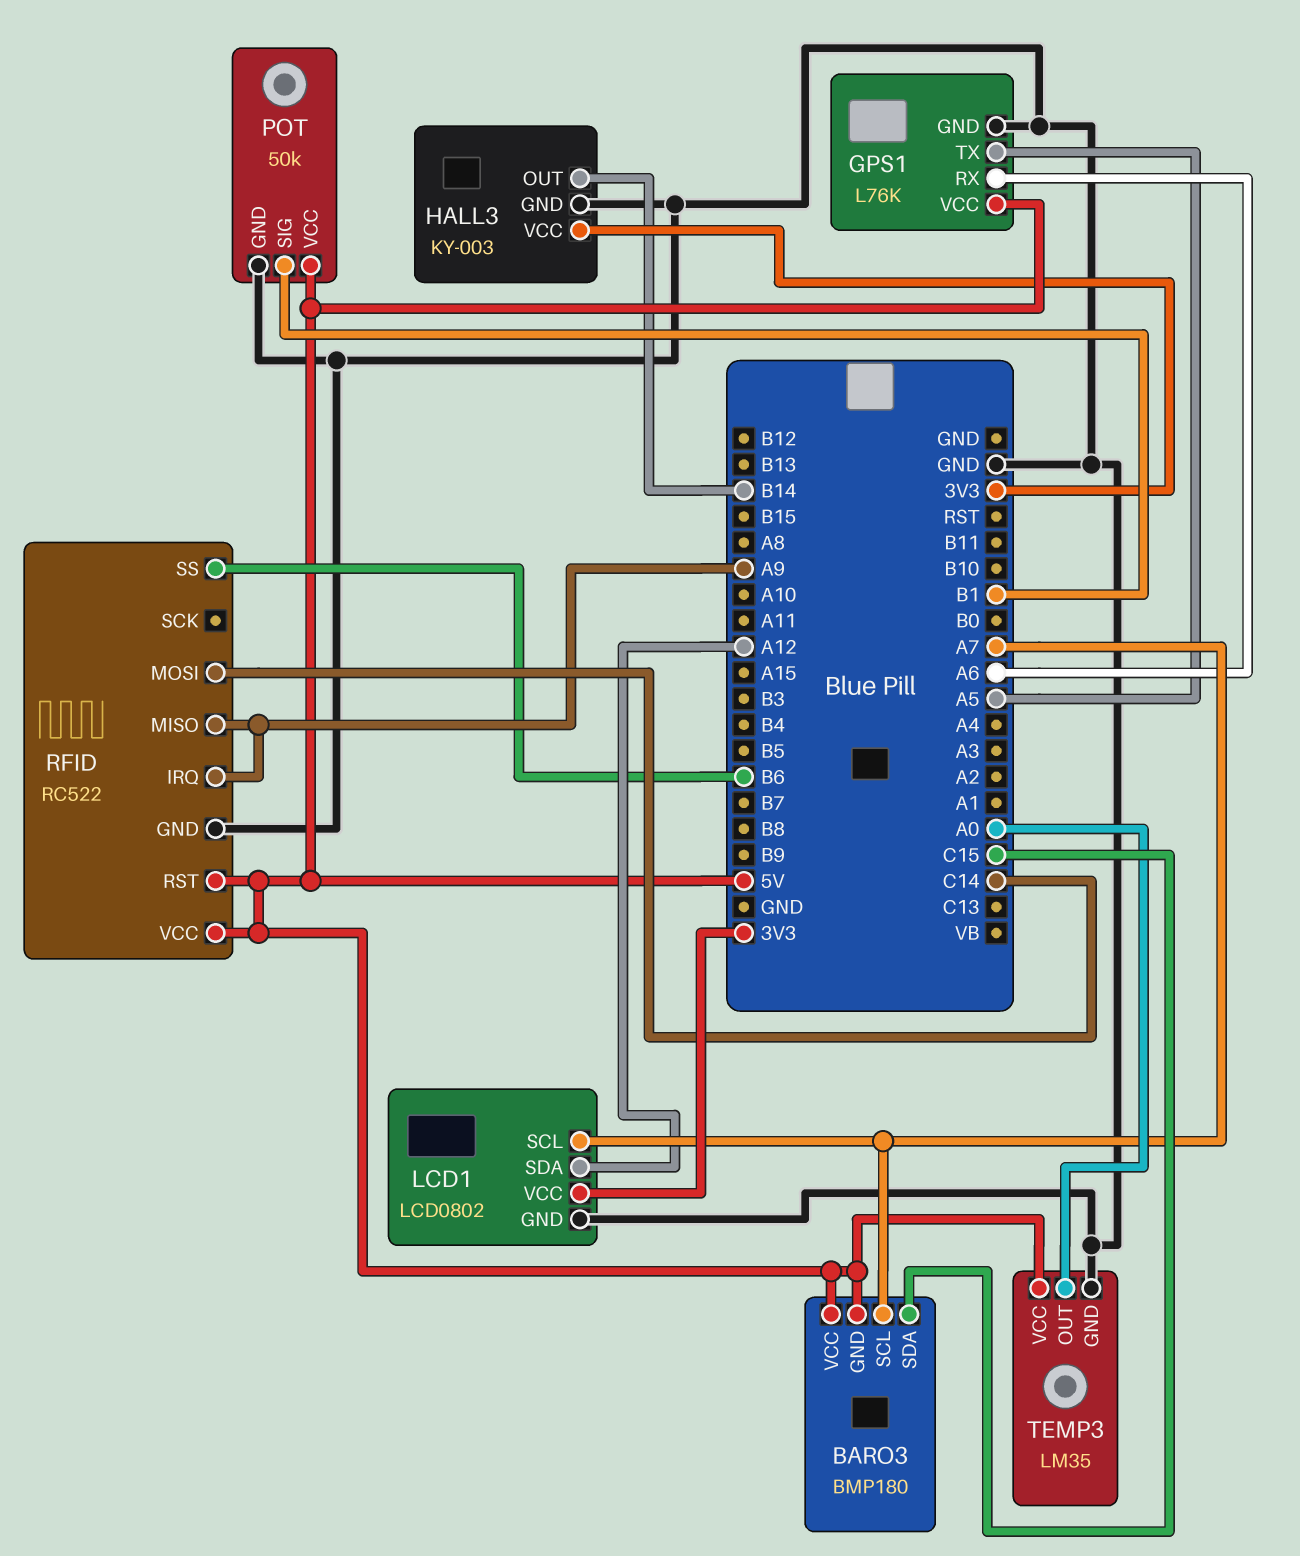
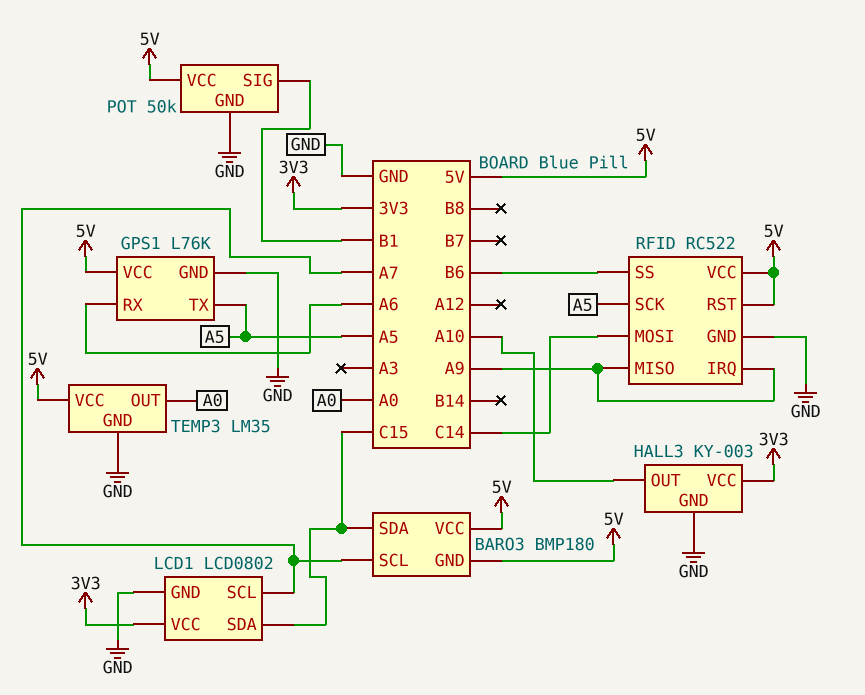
HALL3 pin OUT: B14 -> A10
LCD1 pin SDA: A12 -> C15
RFID pin SCK: none -> A5

